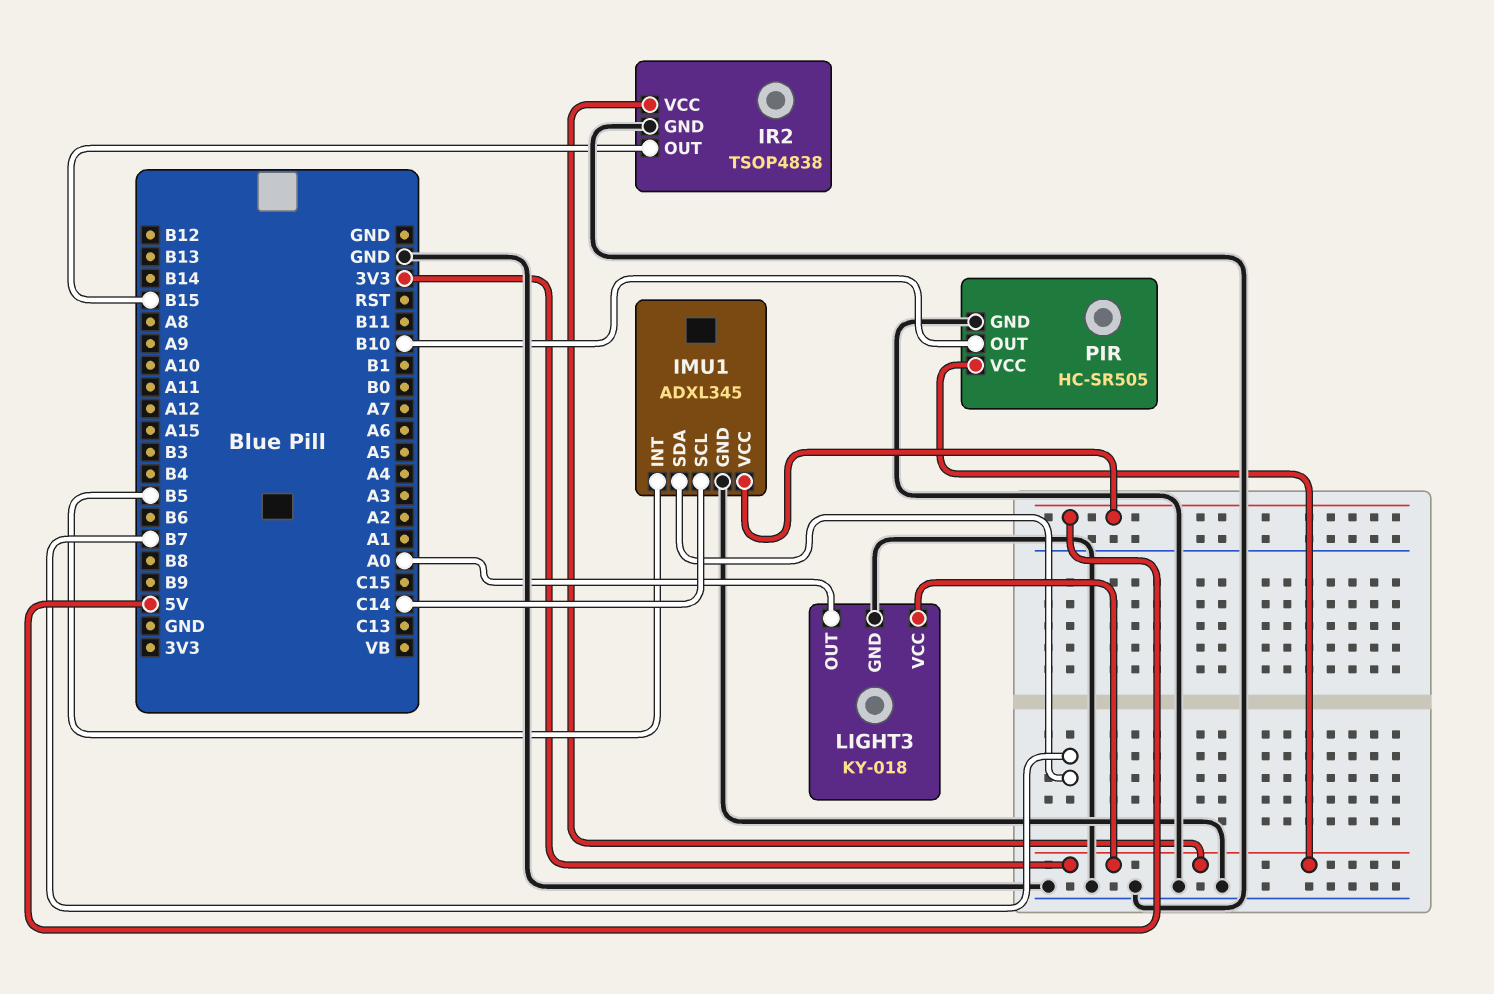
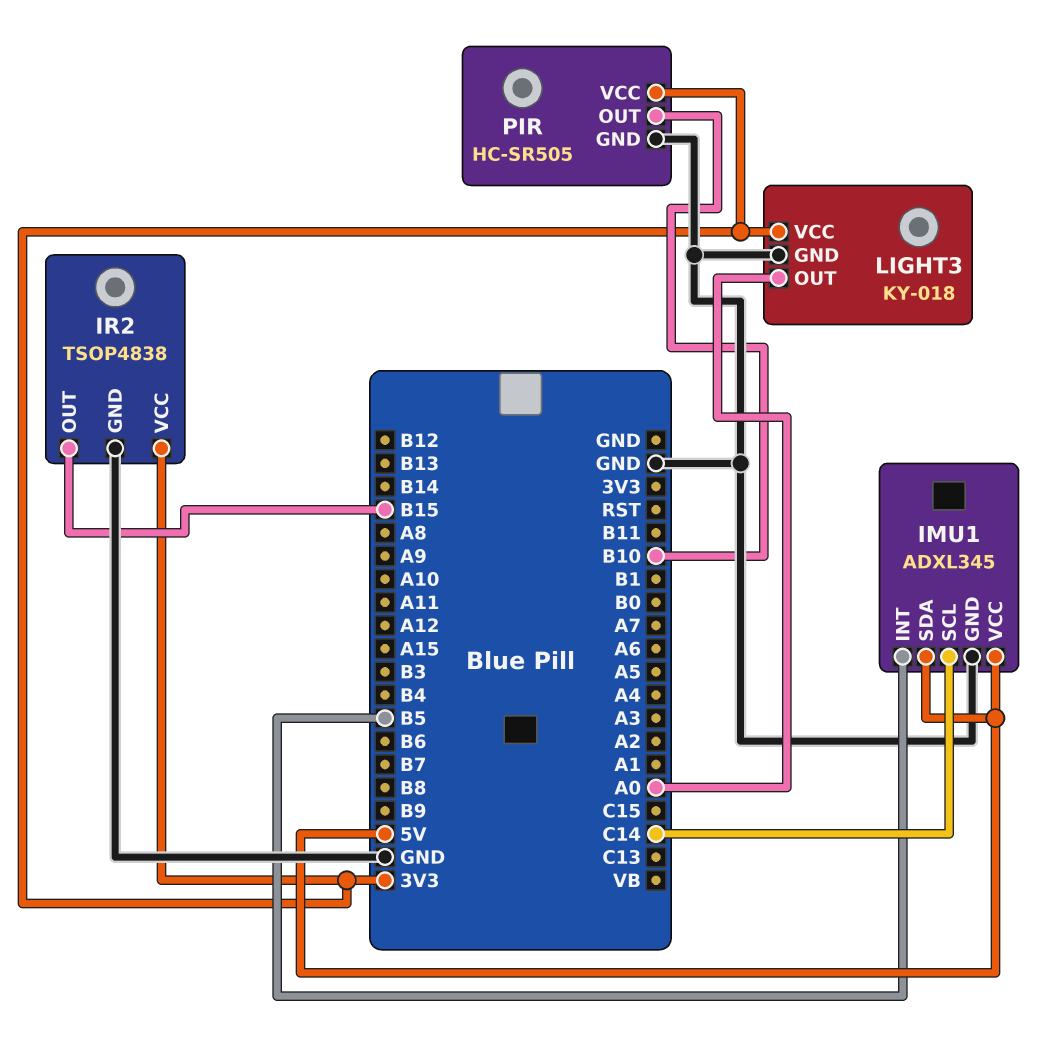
IMU1 pin SDA: B7 -> 5V

